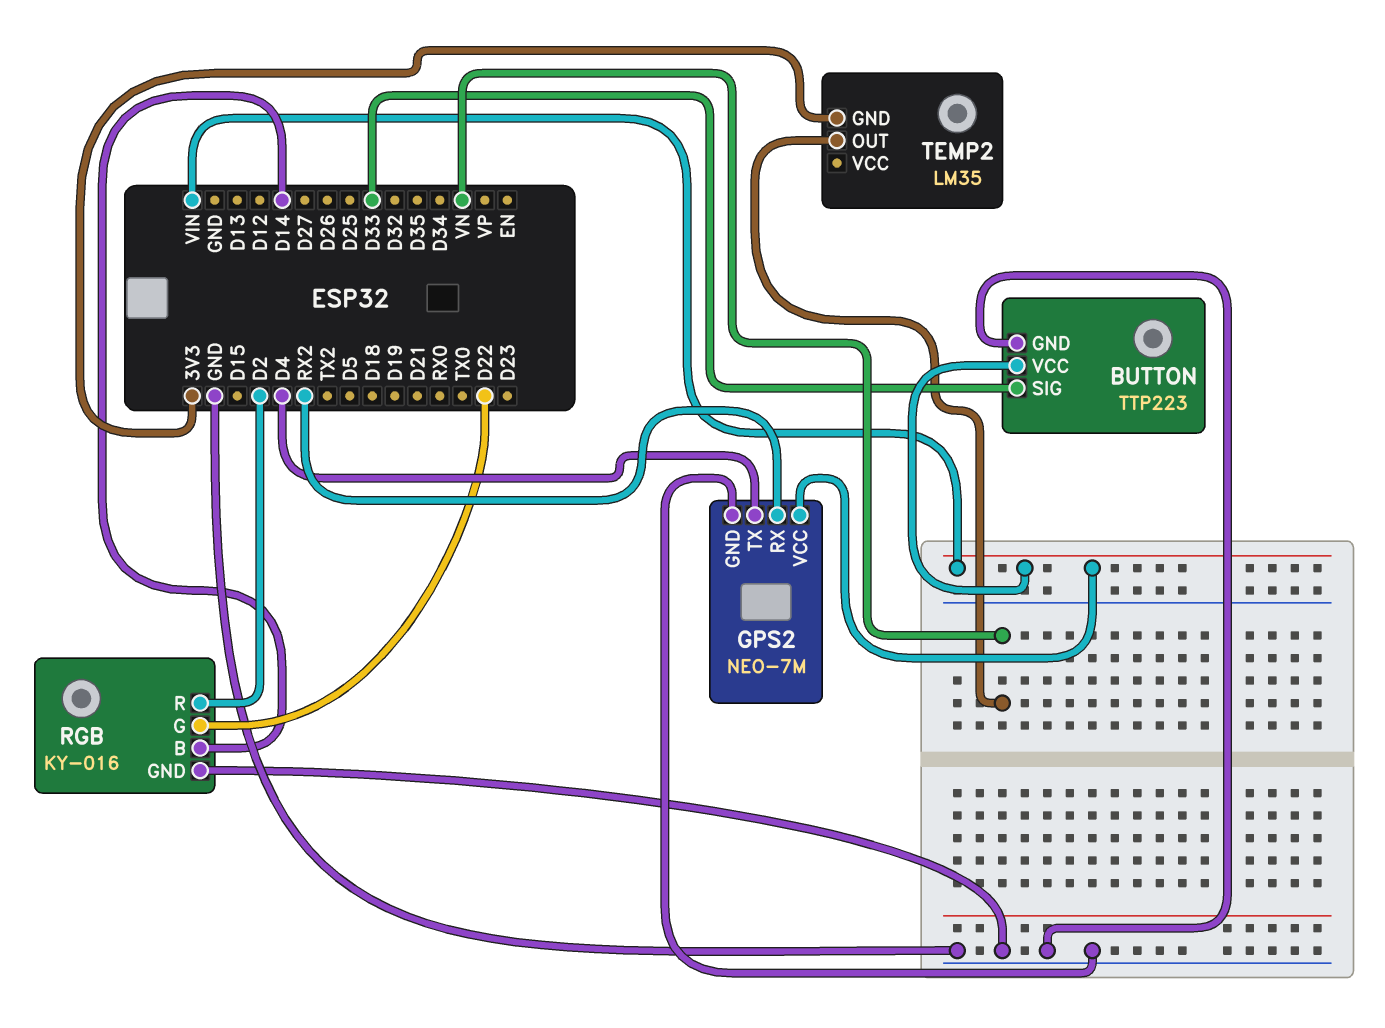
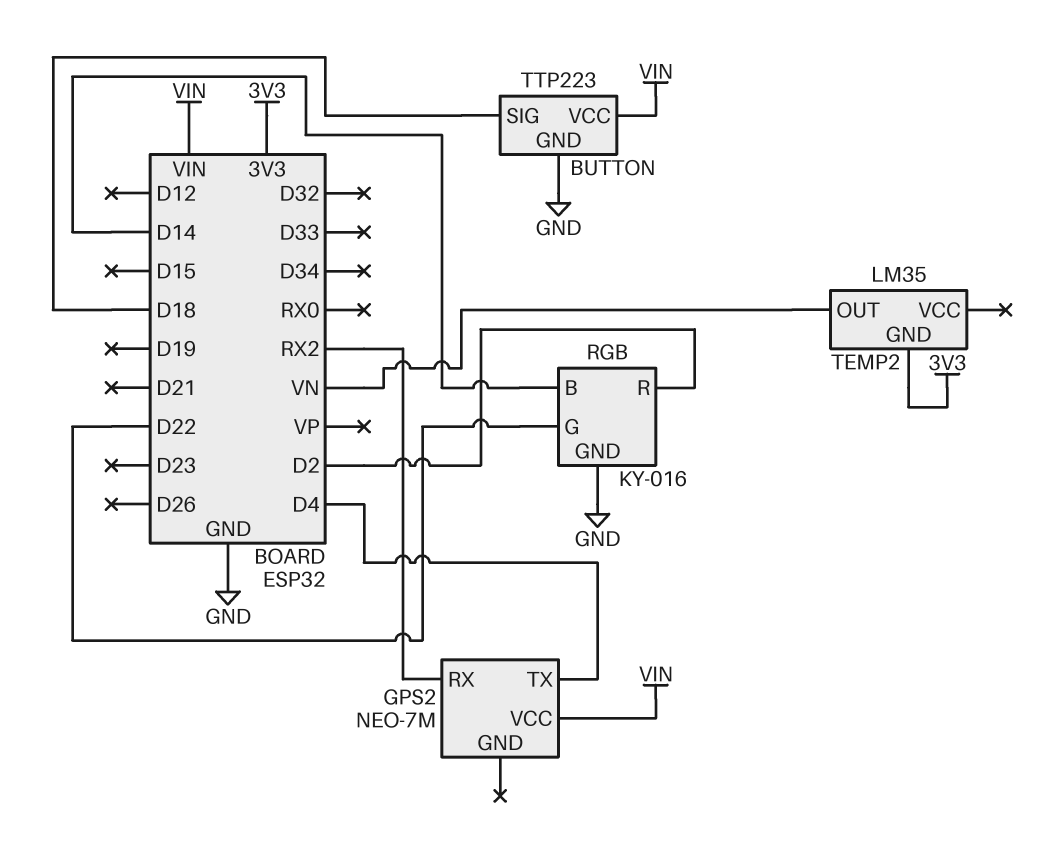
BUTTON pin SIG: D33 -> D18
GPS2 pin GND: GND -> none

